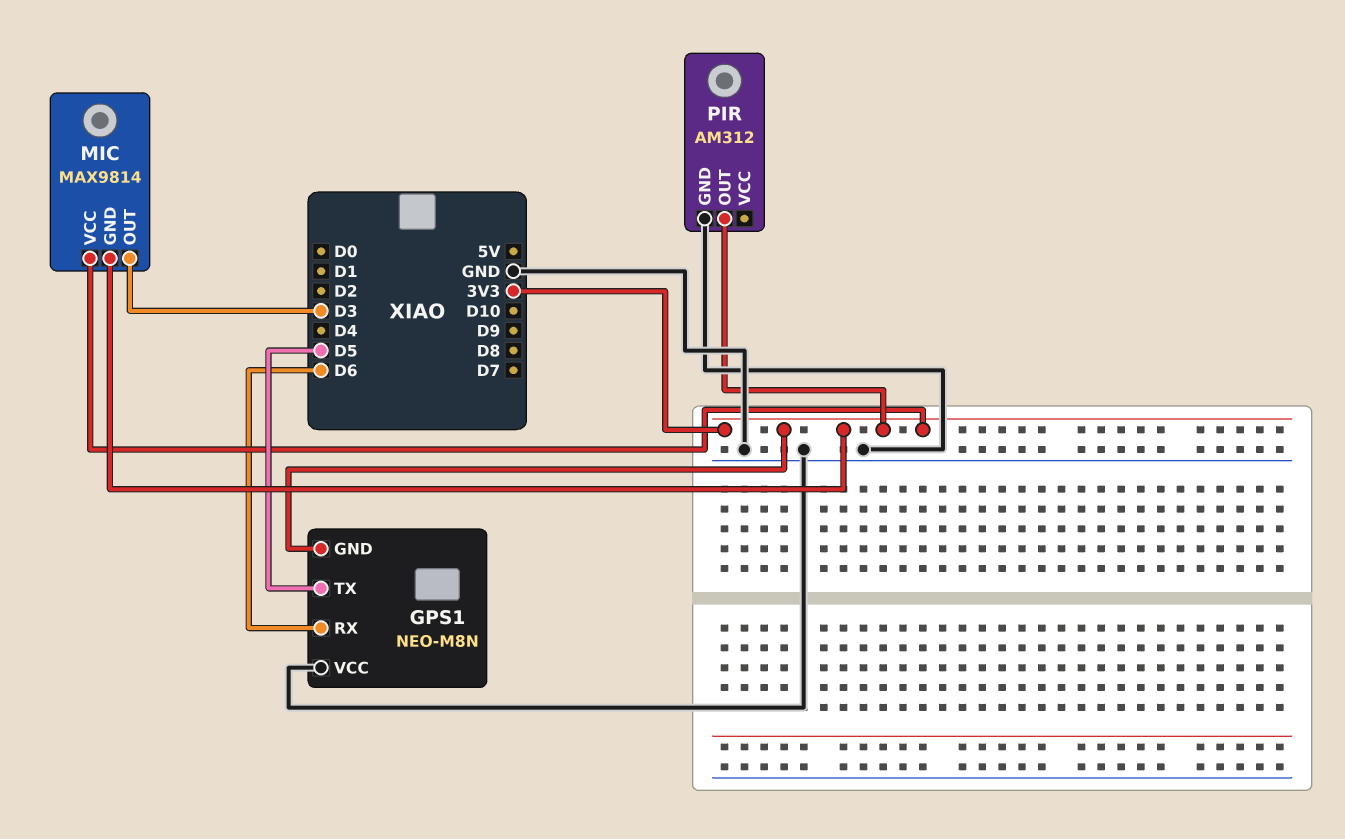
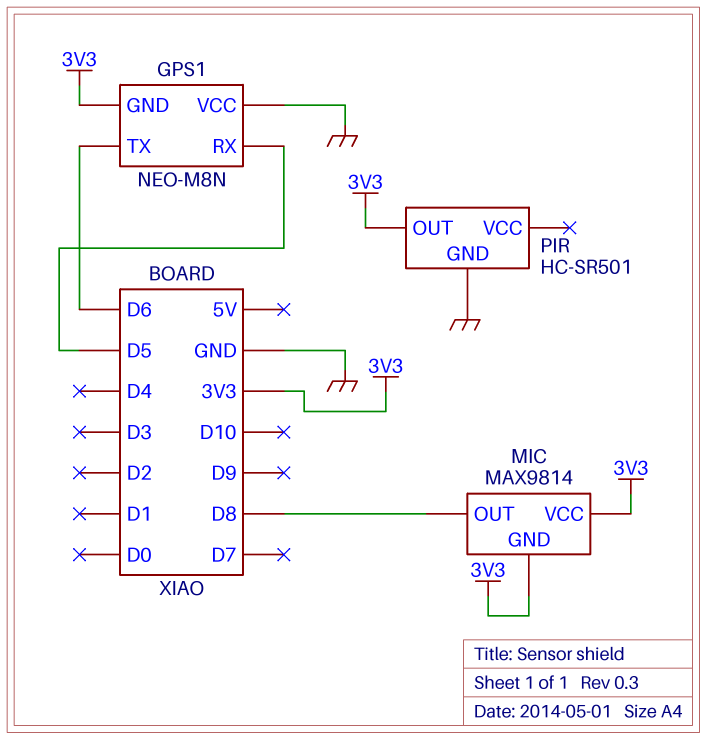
GPS1 pin RX: D6 -> D5
GPS1 pin TX: D5 -> D6
MIC pin OUT: D3 -> D8
PIR: AM312 -> HC-SR501

